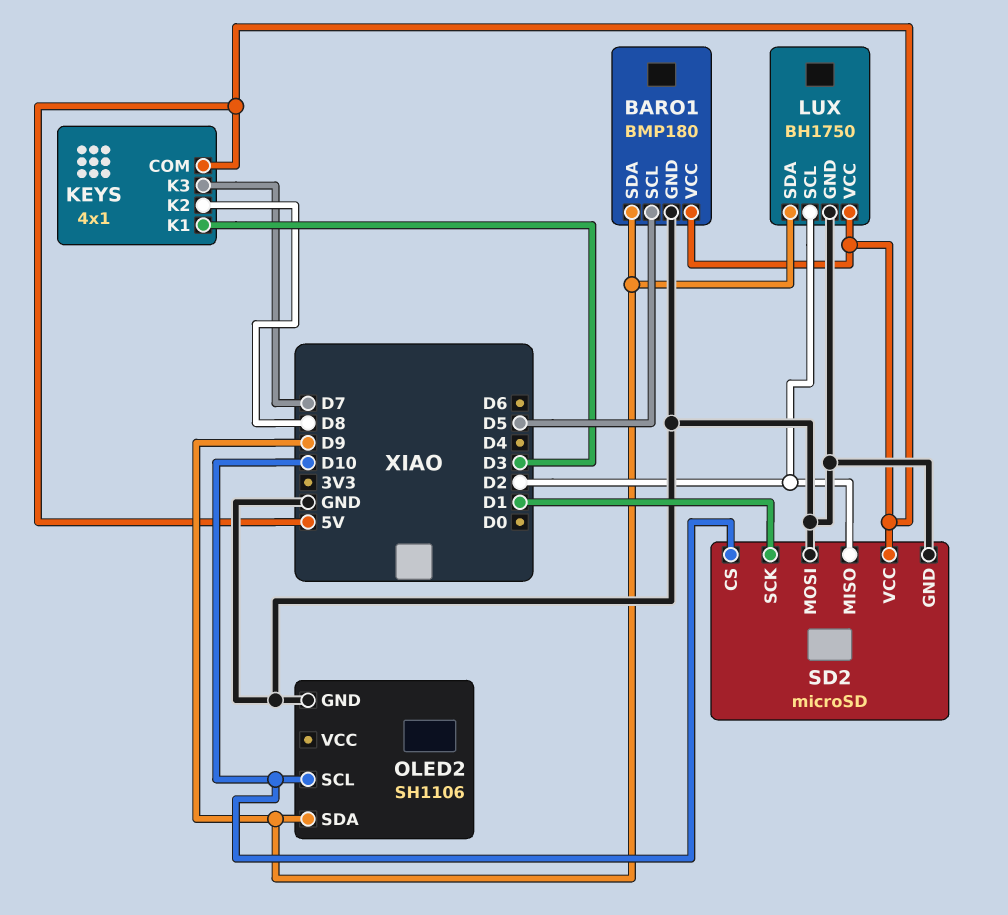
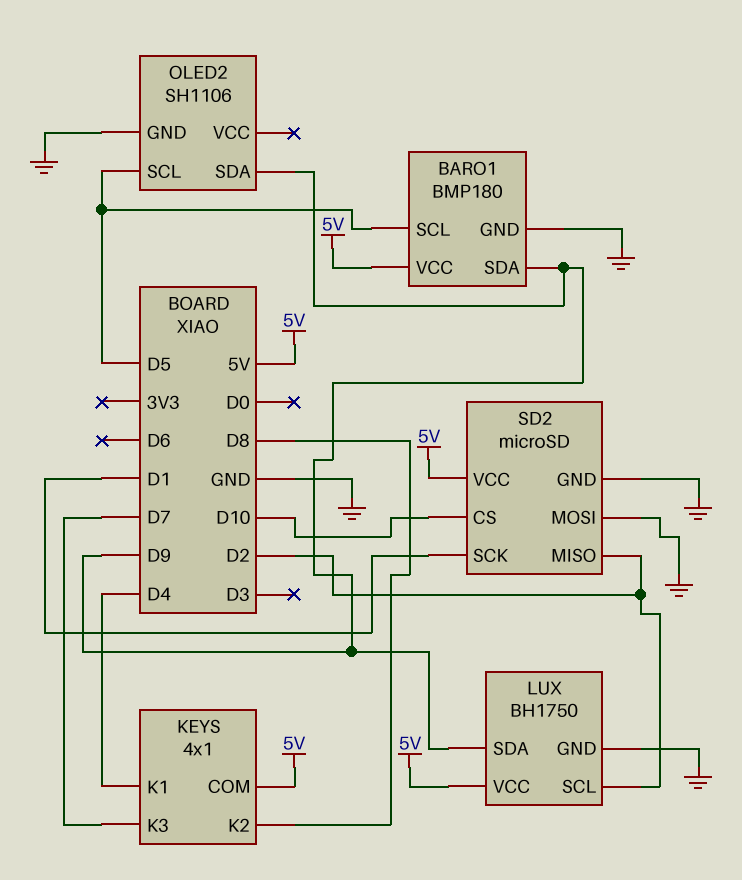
KEYS pin K1: D3 -> D4
OLED2 pin SCL: D10 -> D5

